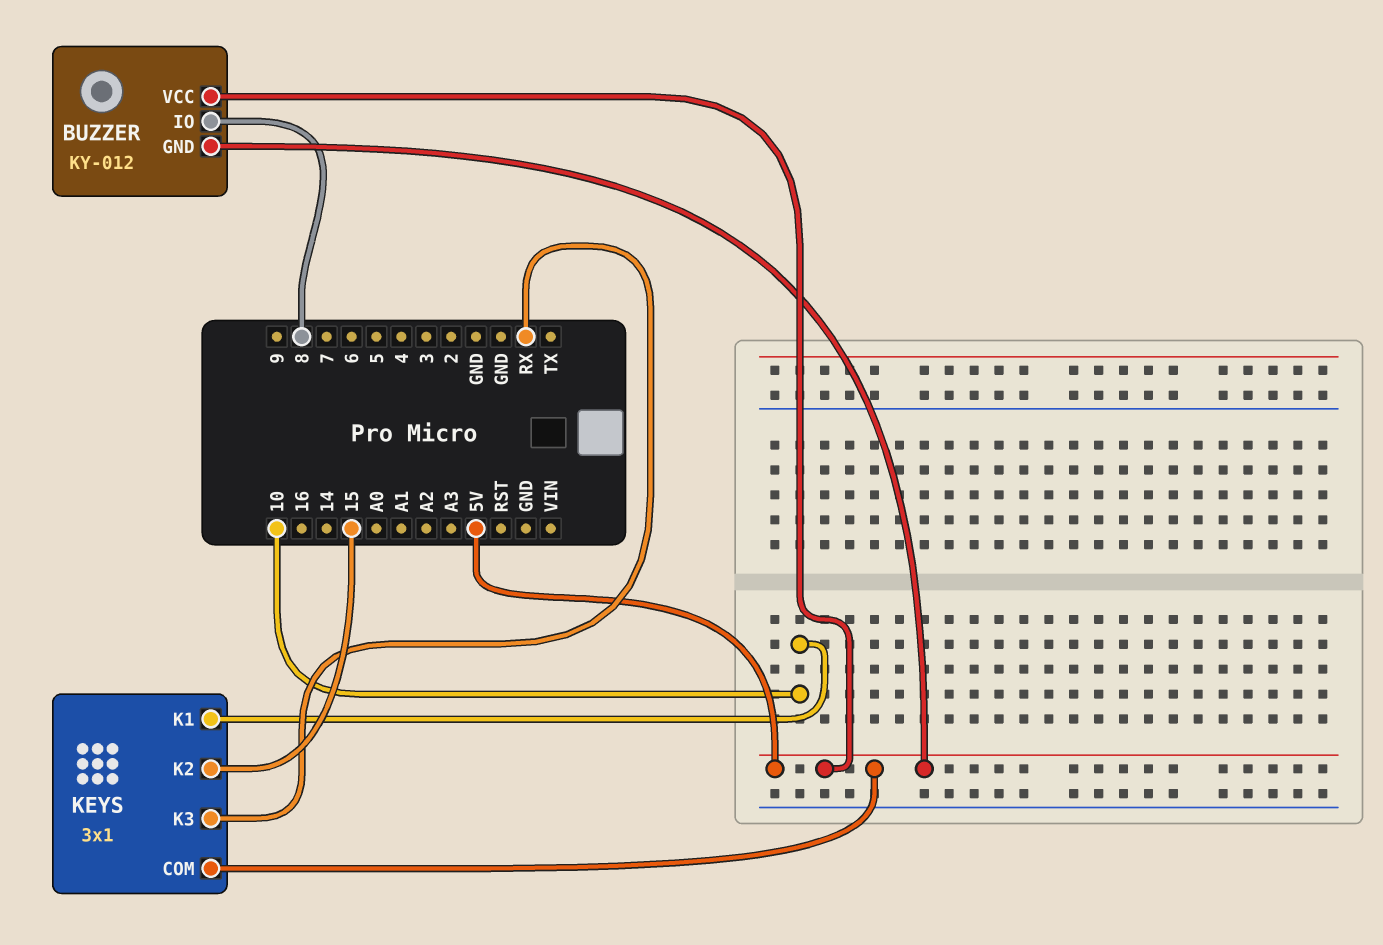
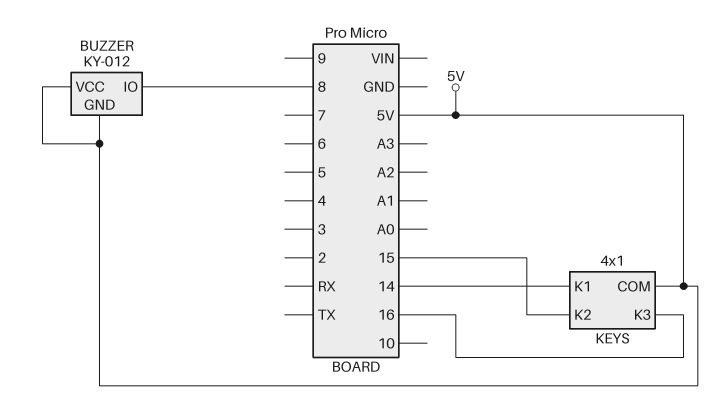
KEYS: 3x1 -> 4x1
KEYS pin K1: 10 -> 14
KEYS pin K3: RX -> 16

